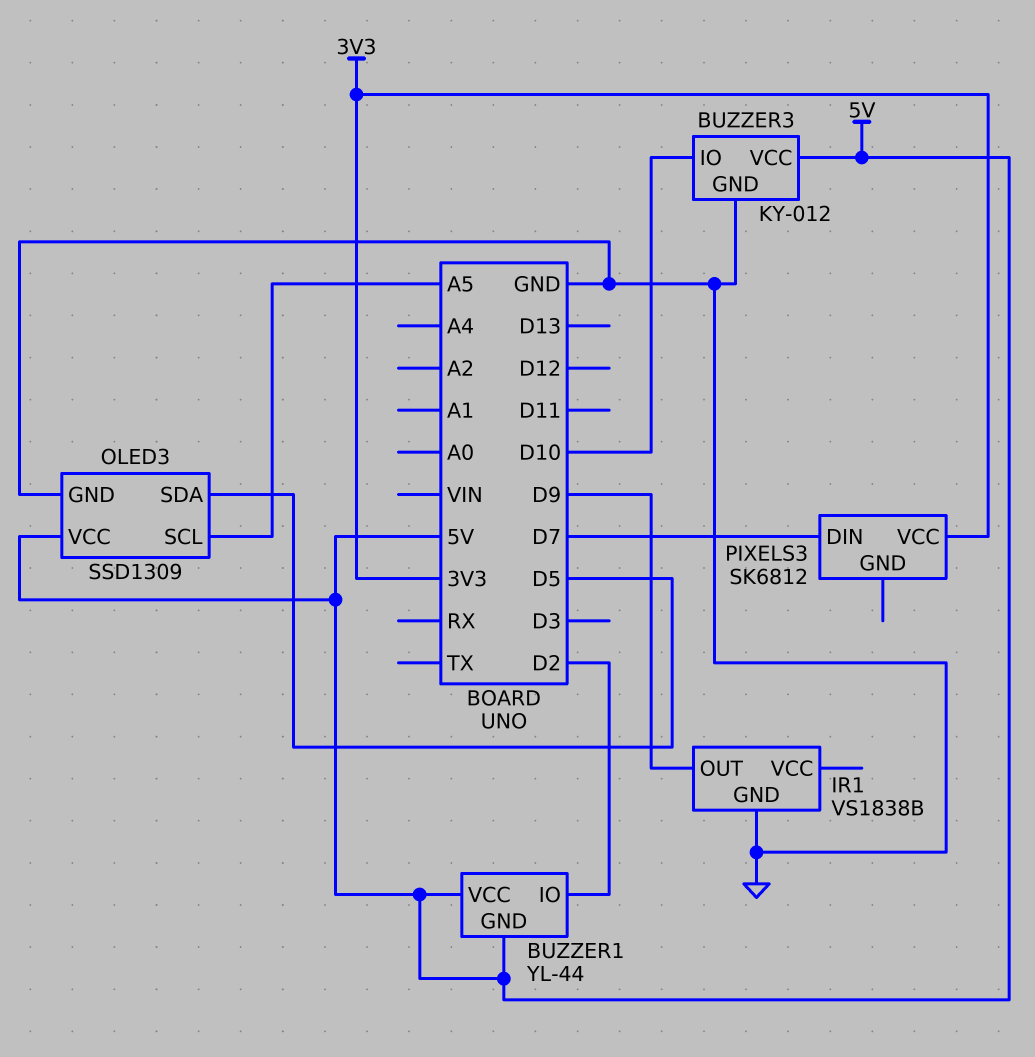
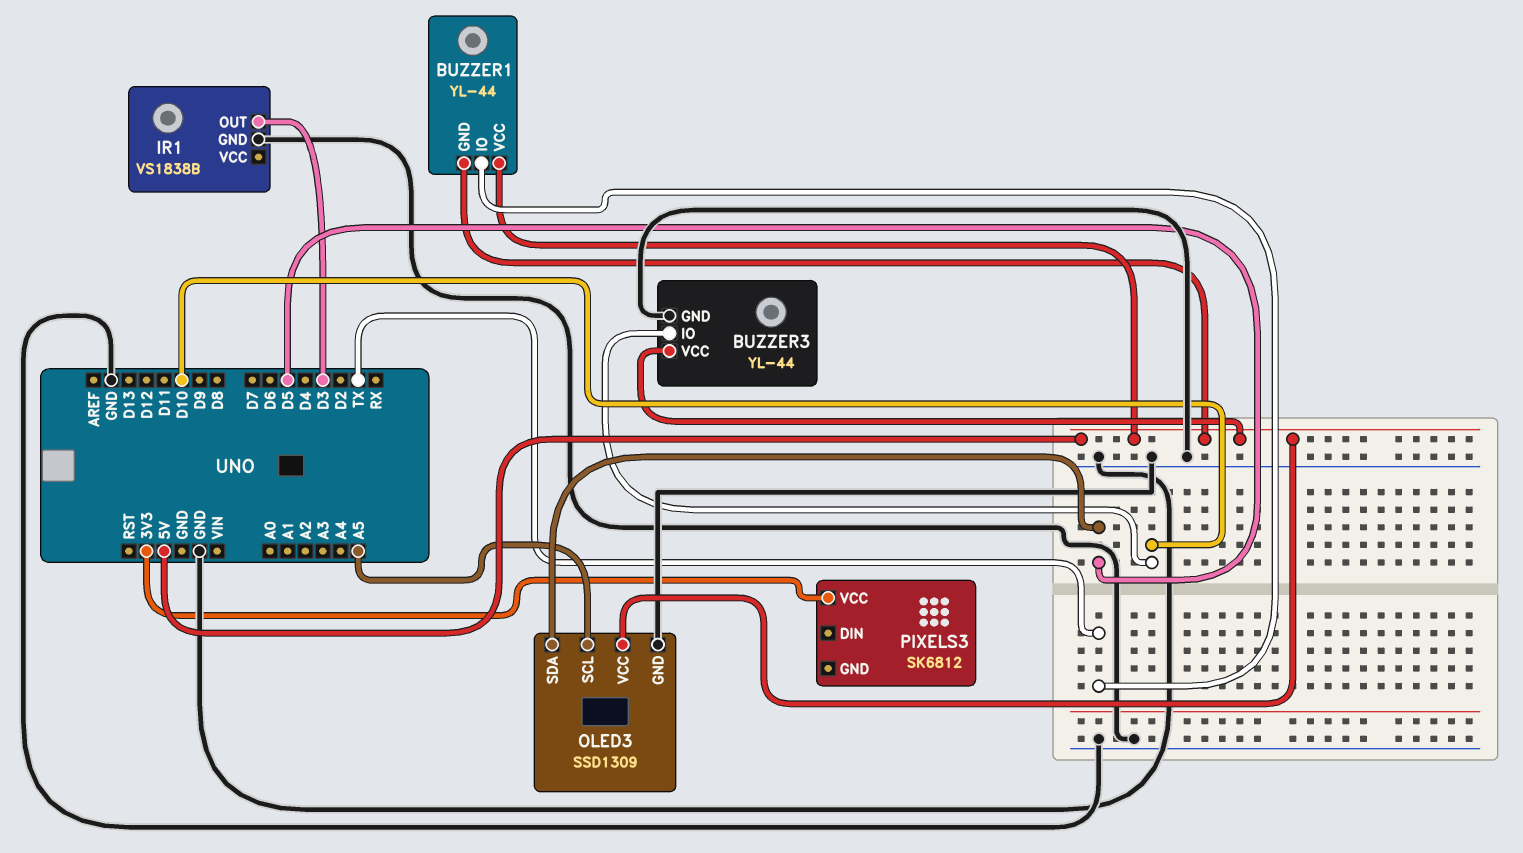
BUZZER1 pin IO: D2 -> TX
BUZZER3: KY-012 -> YL-44
IR1 pin OUT: D9 -> D3
PIXELS3 pin DIN: D7 -> none

